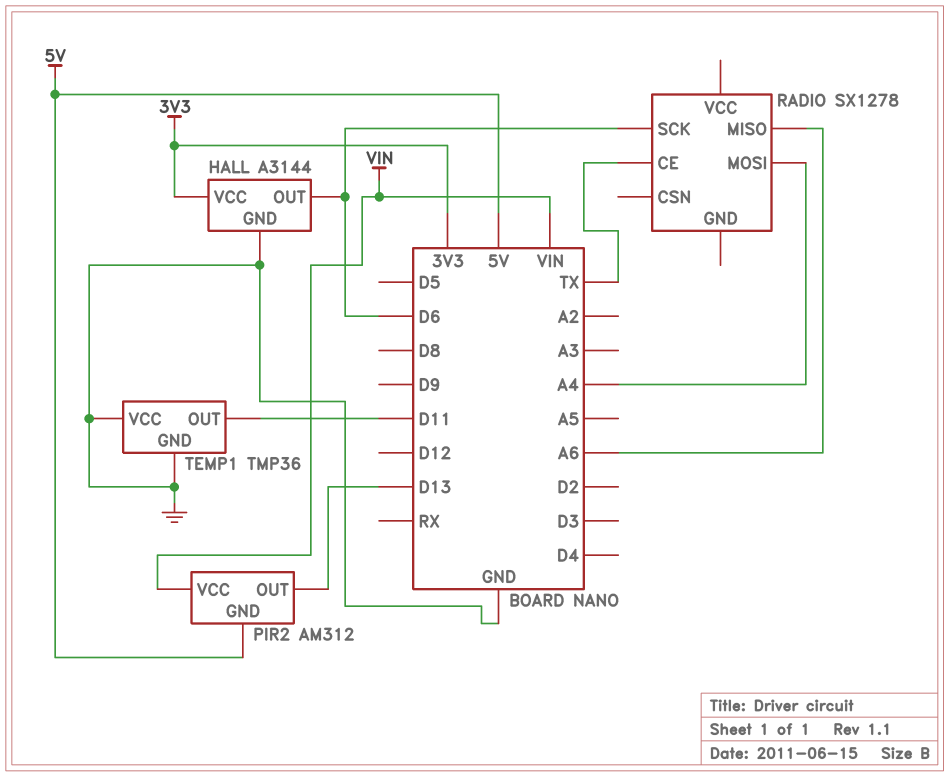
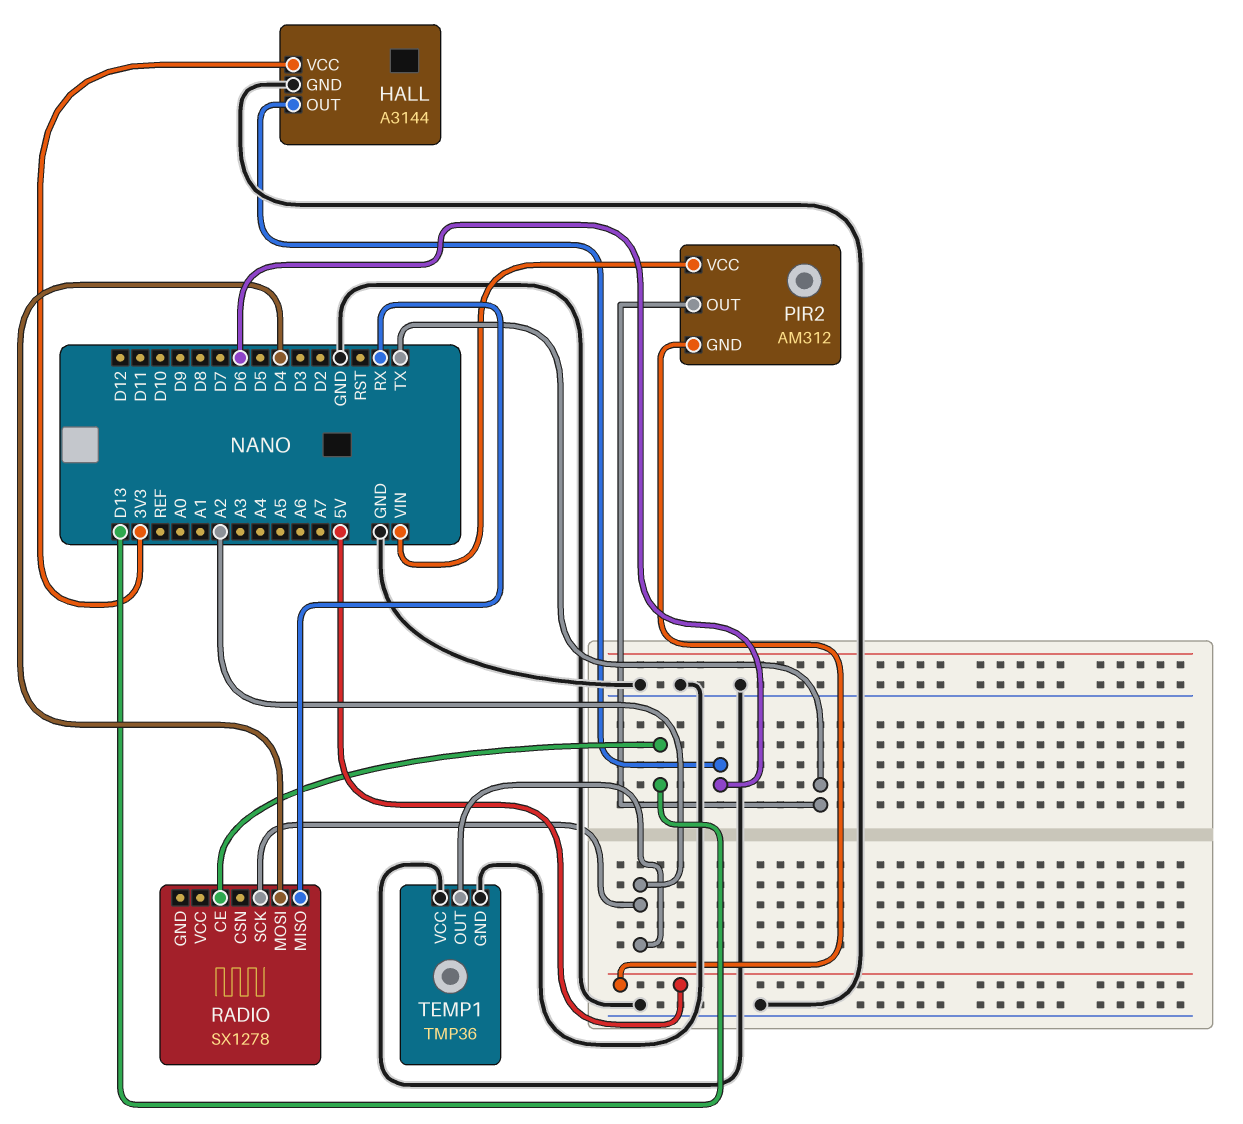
PIR2 pin OUT: D13 -> TX
RADIO pin CE: TX -> D13
RADIO pin MISO: A6 -> RX
RADIO pin MOSI: A4 -> D4
RADIO pin SCK: D6 -> A2
TEMP1 pin OUT: D11 -> A2

